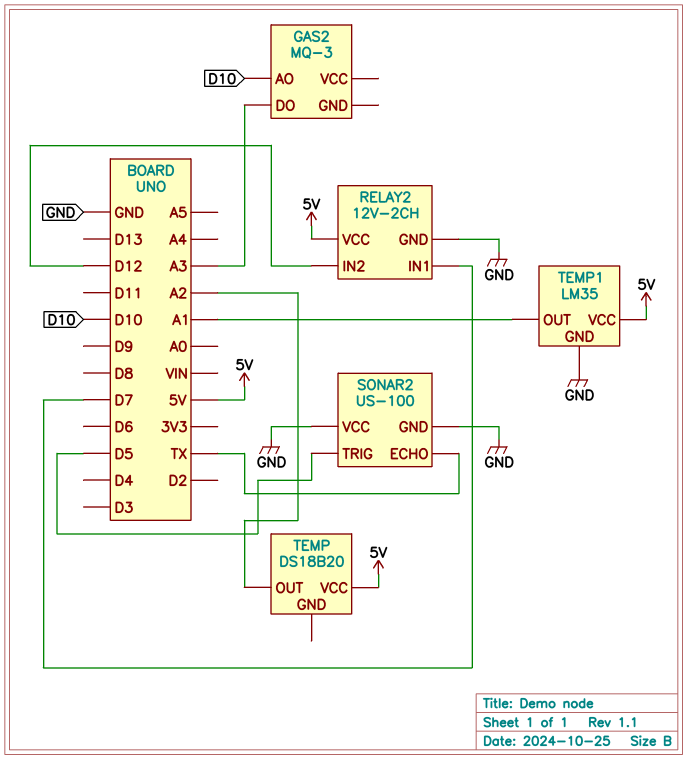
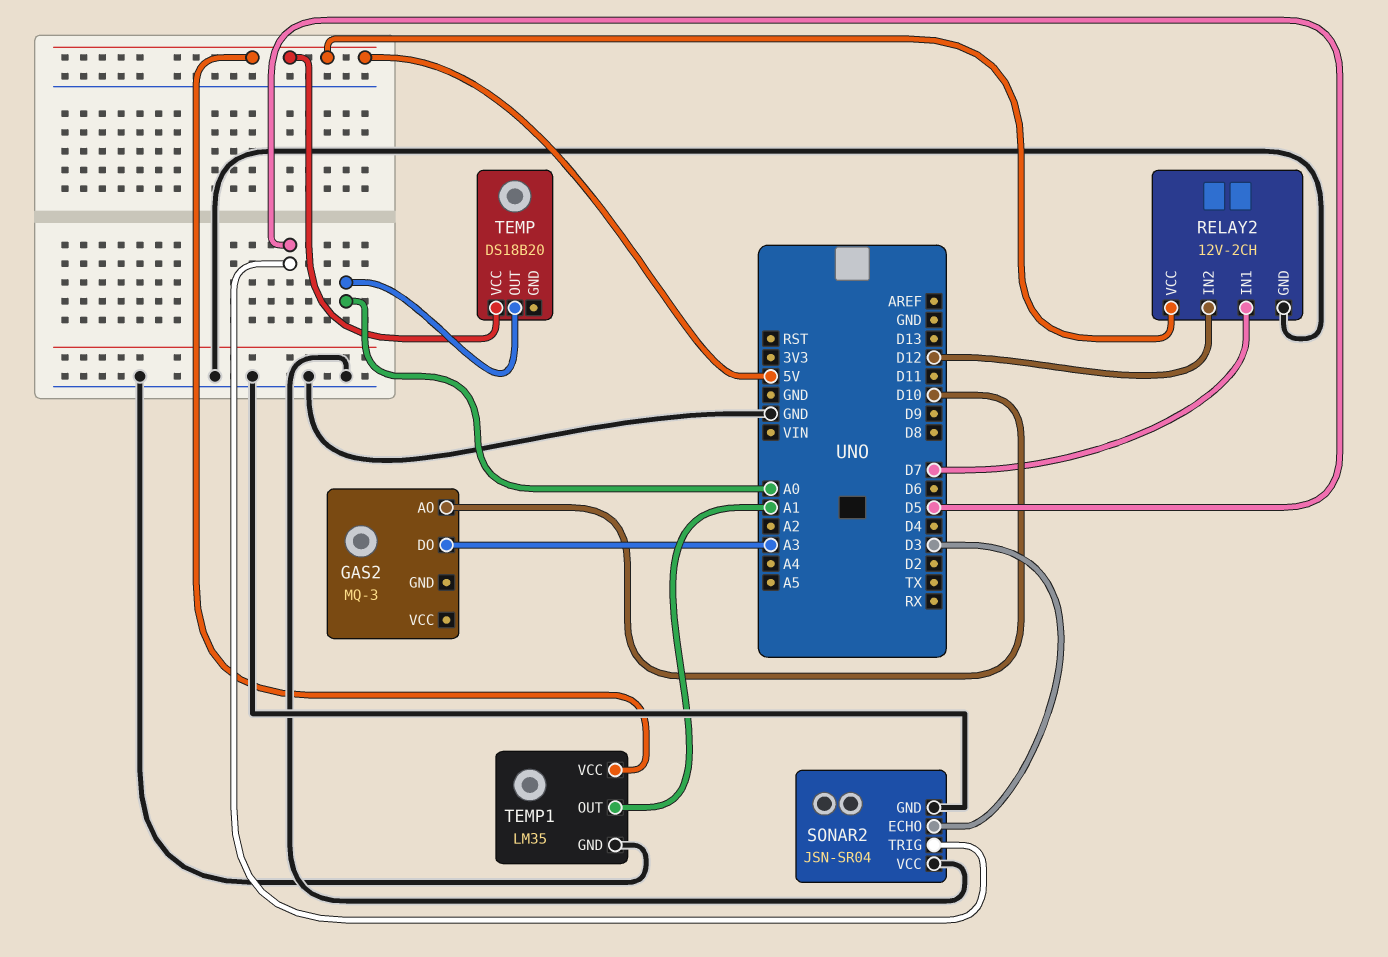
SONAR2: US-100 -> JSN-SR04
SONAR2 pin ECHO: TX -> D3
TEMP pin OUT: A2 -> A0

